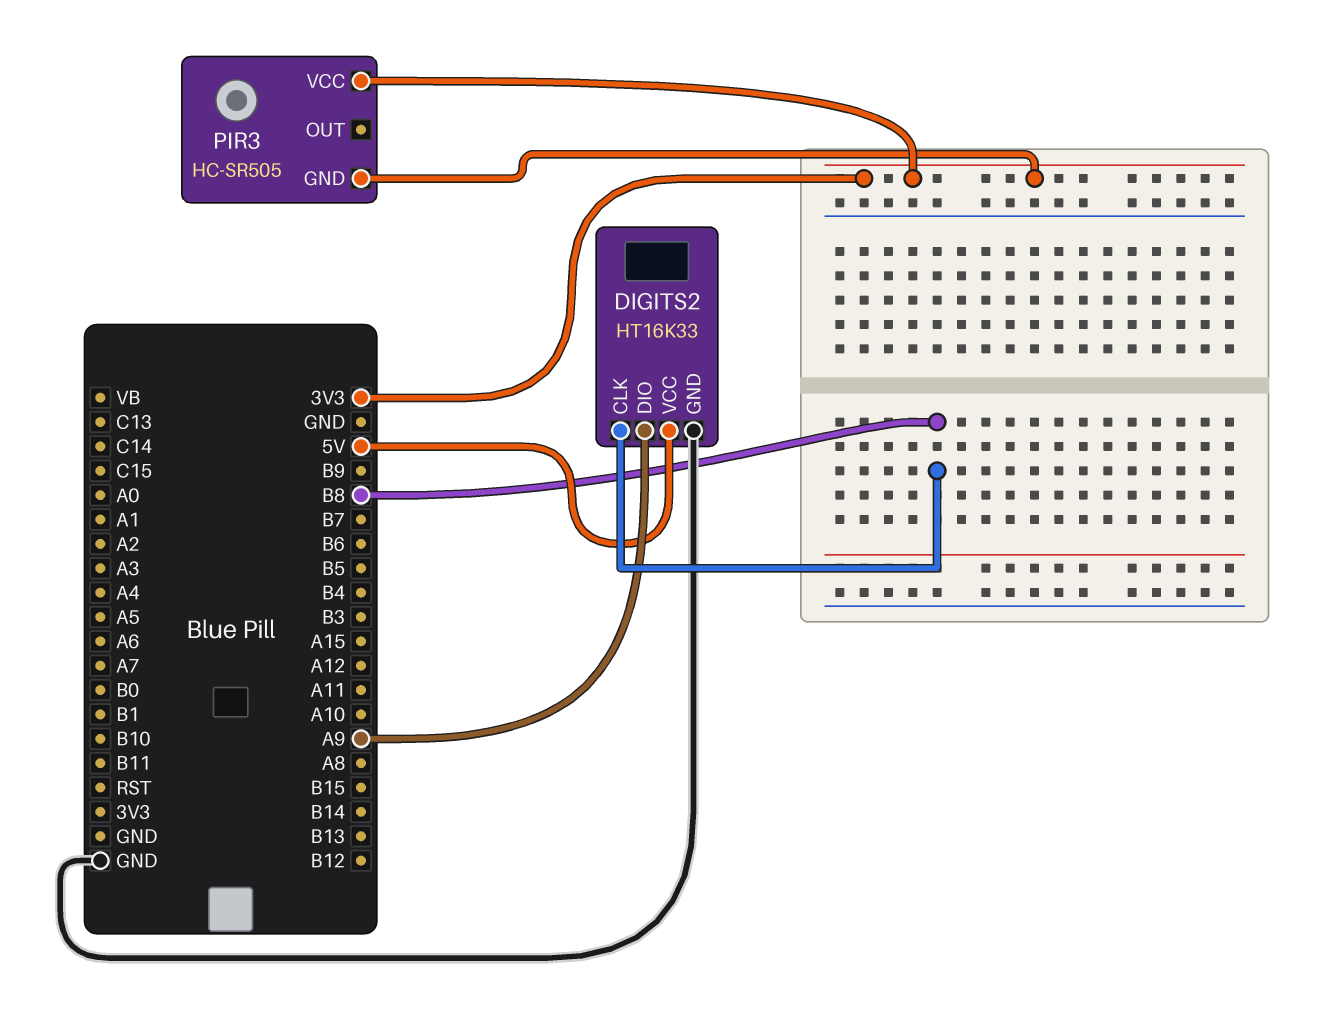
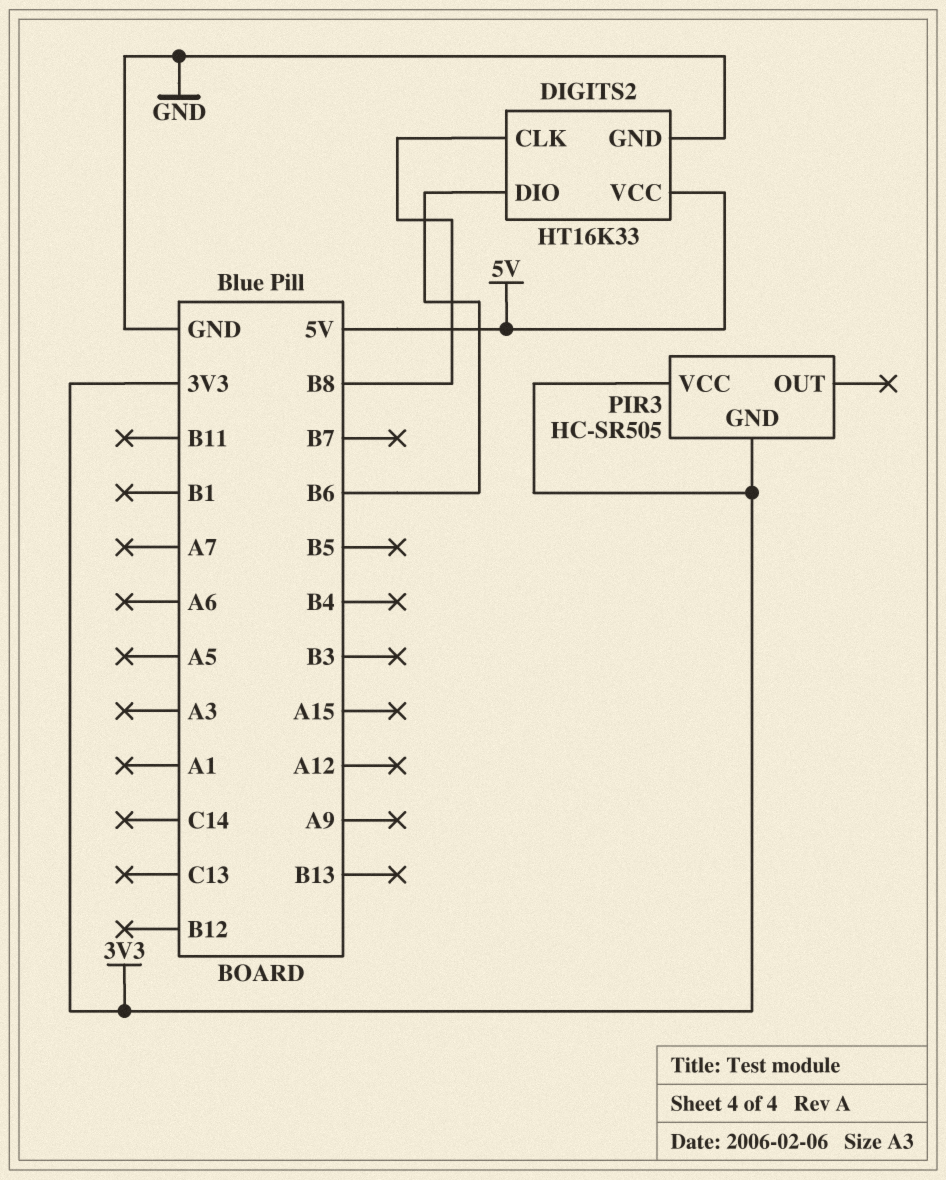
DIGITS2 pin DIO: A9 -> B6

